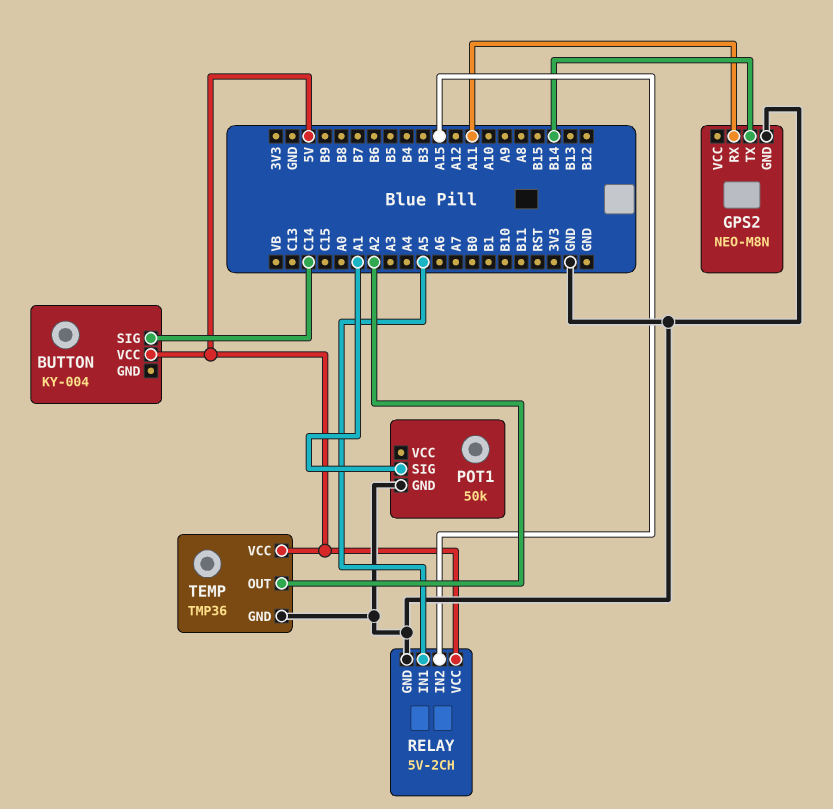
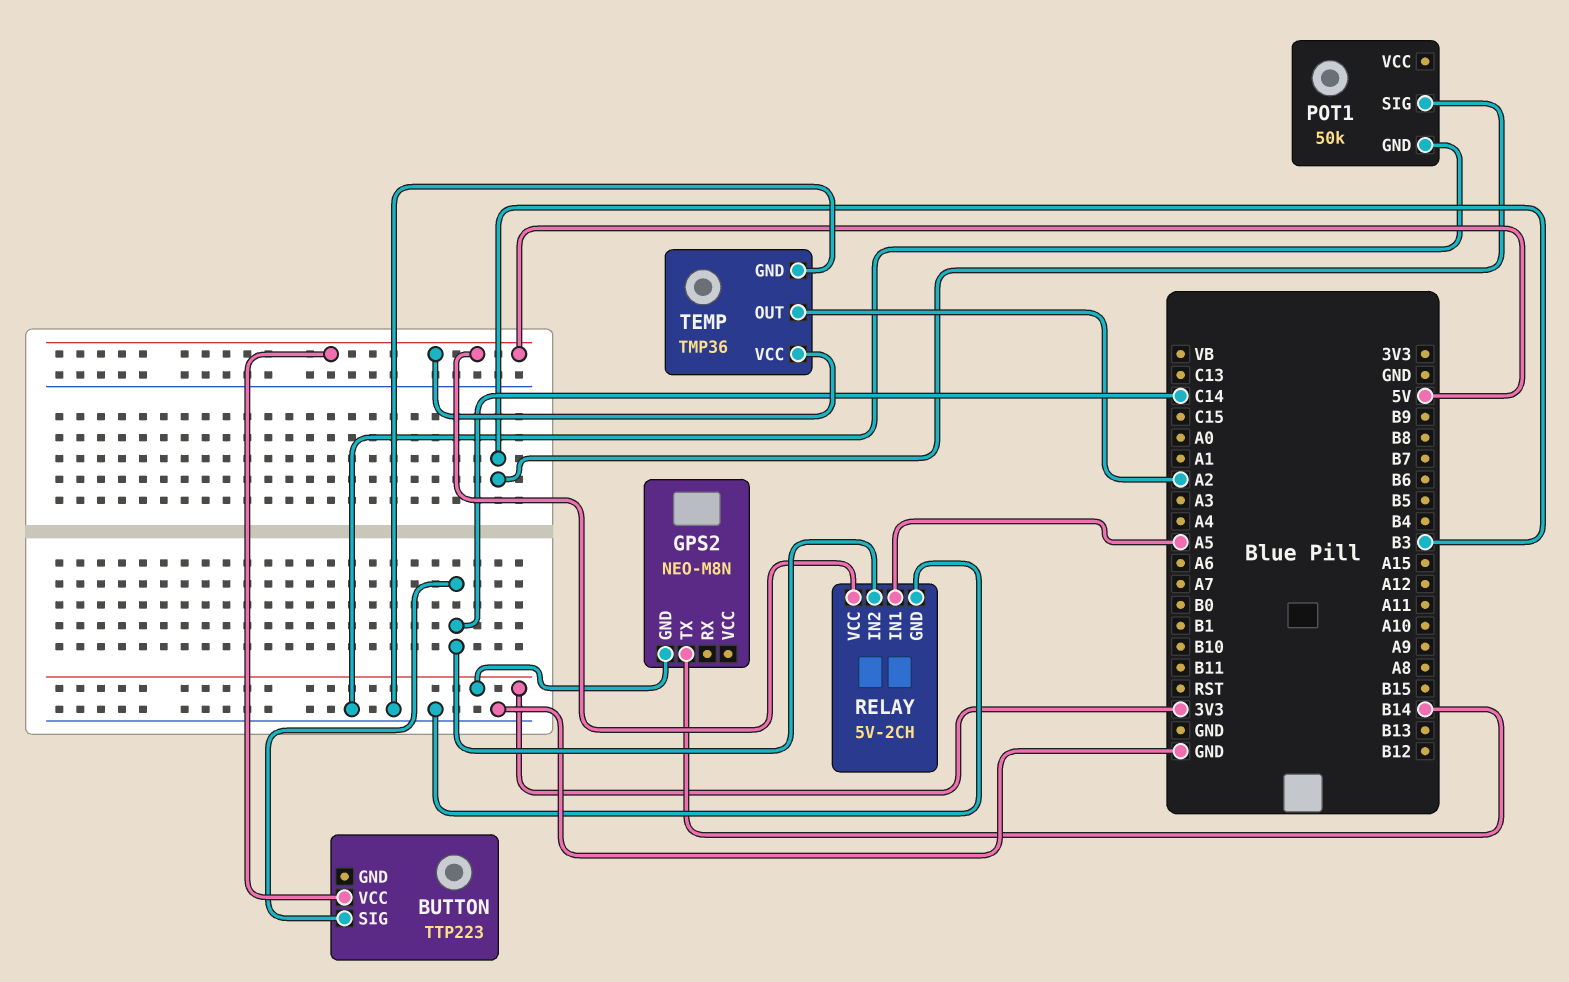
BUTTON: KY-004 -> TTP223
GPS2 pin GND: GND -> 3V3
GPS2 pin RX: A11 -> none
POT1 pin SIG: A1 -> B3
RELAY pin IN2: A15 -> C14

